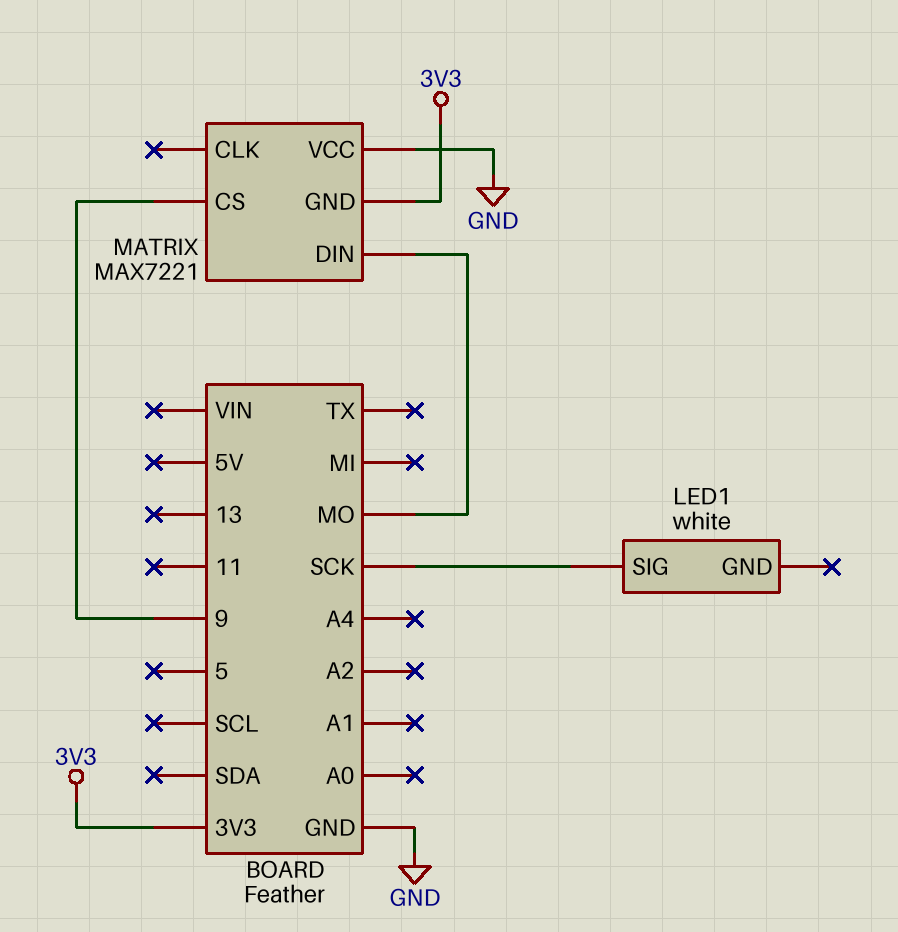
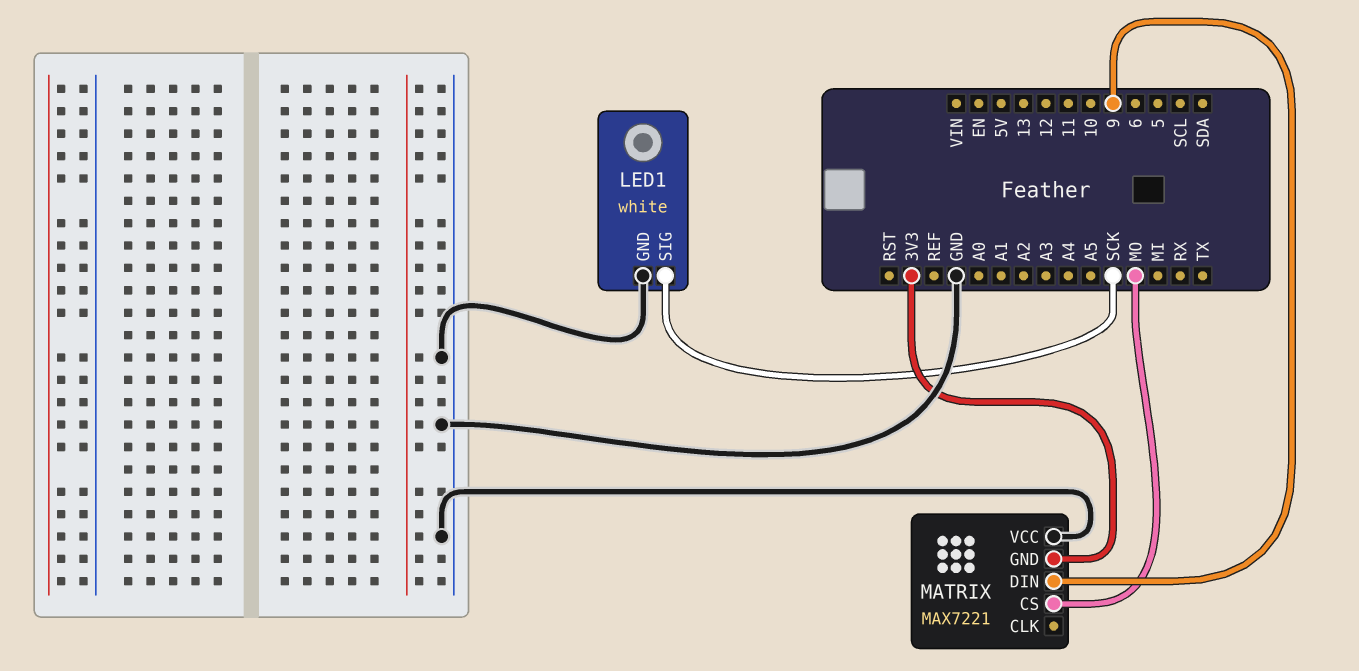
LED1 pin GND: none -> GND
MATRIX pin CS: 9 -> MO
MATRIX pin DIN: MO -> 9

